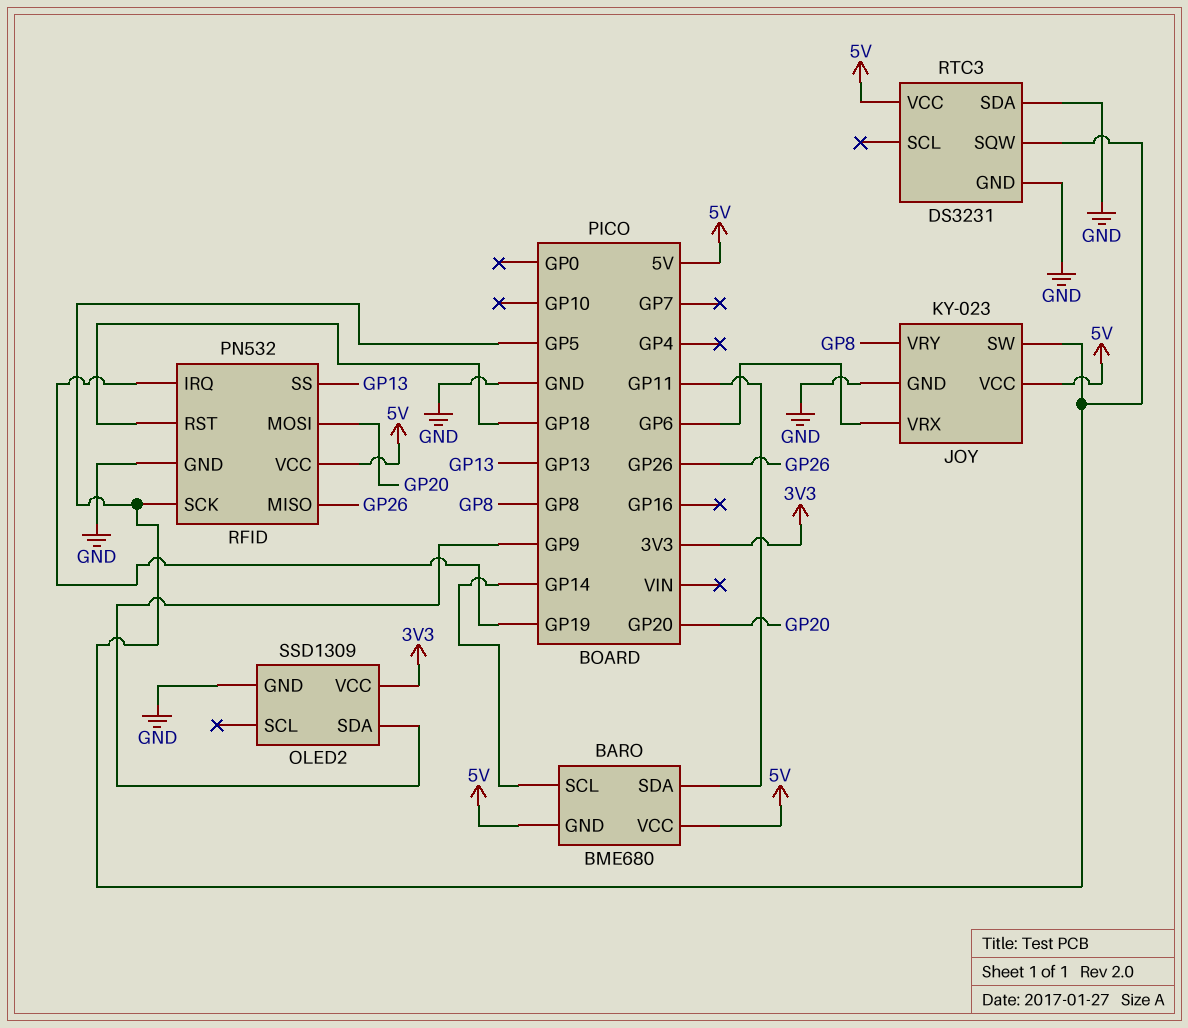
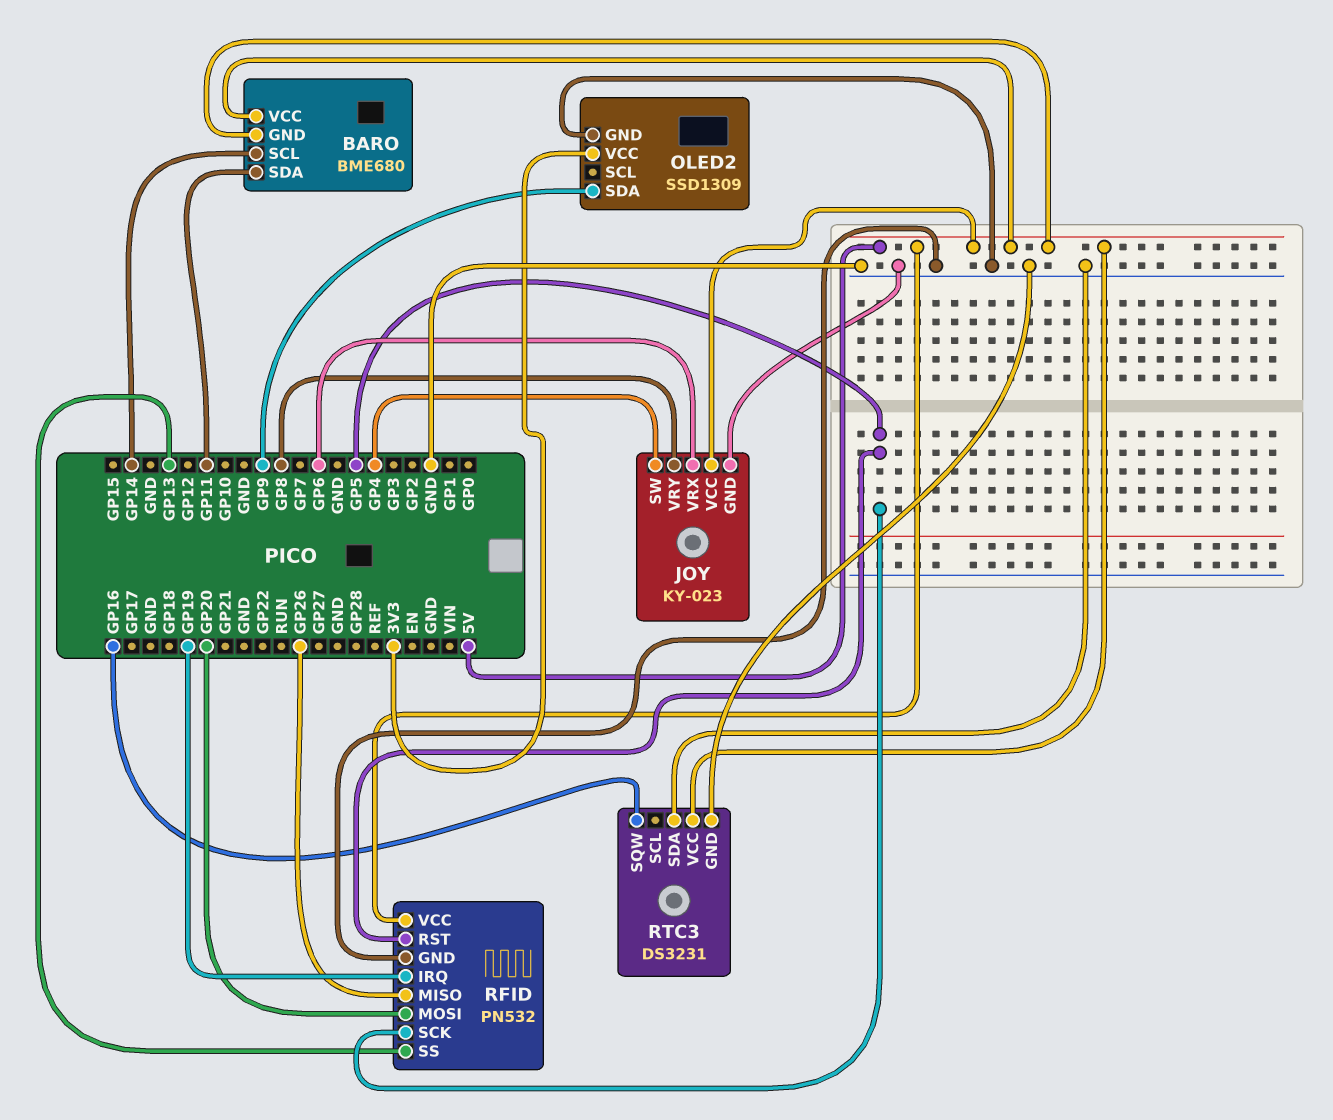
JOY pin SW: GP5 -> GP4
RFID pin RST: GP18 -> GP5
RTC3 pin SQW: GP5 -> GP16

